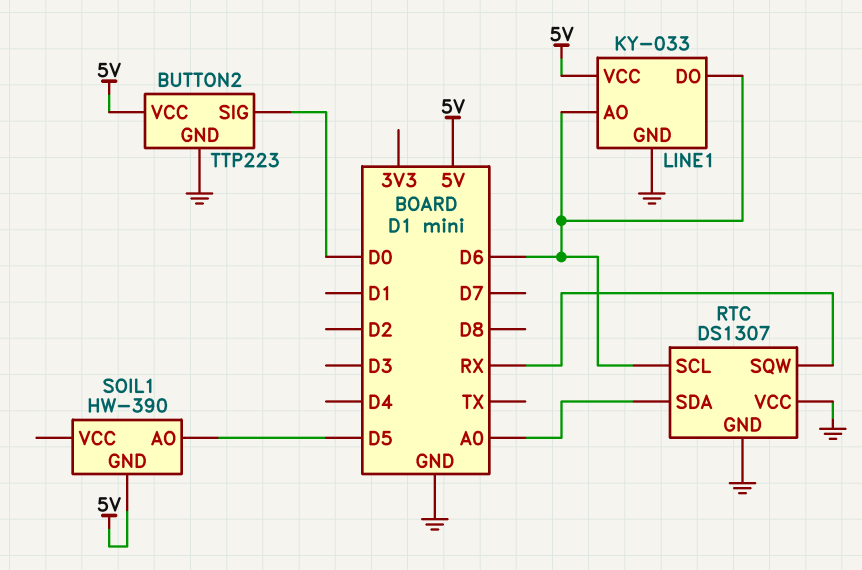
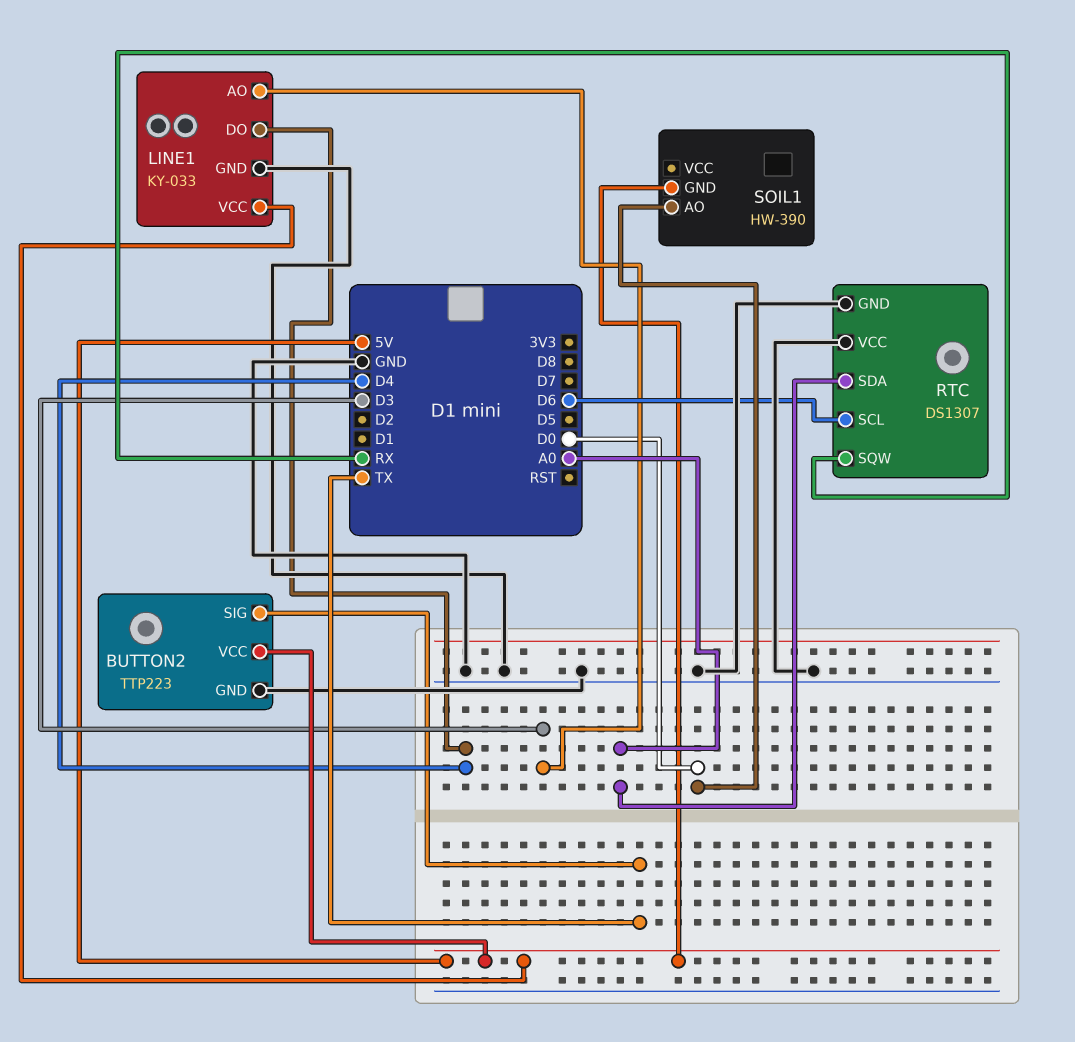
BUTTON2 pin SIG: D0 -> TX
LINE1 pin AO: D6 -> D3
LINE1 pin DO: D6 -> D4
SOIL1 pin AO: D5 -> D0

